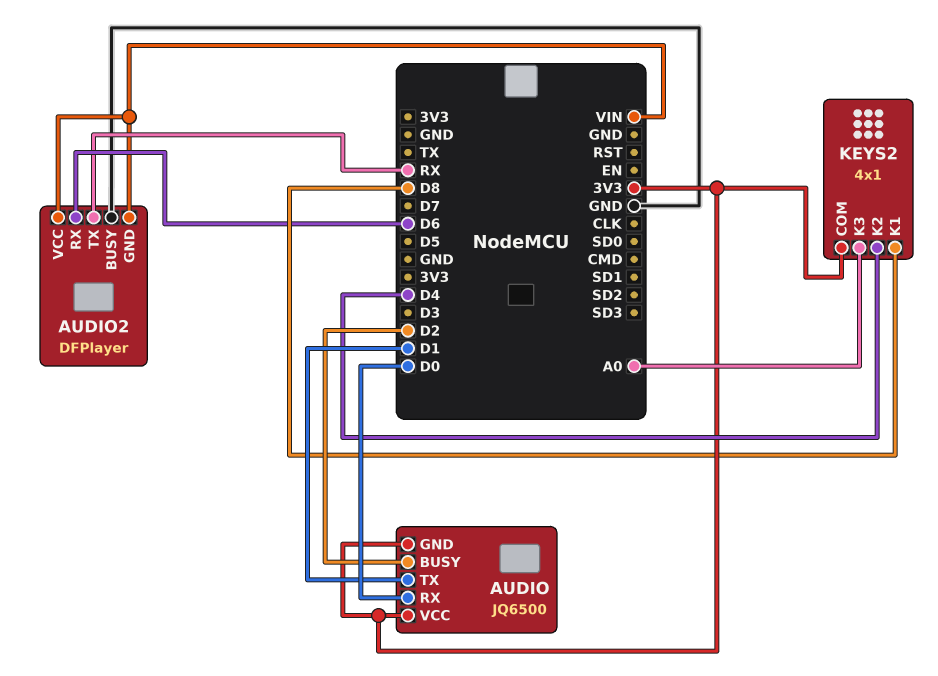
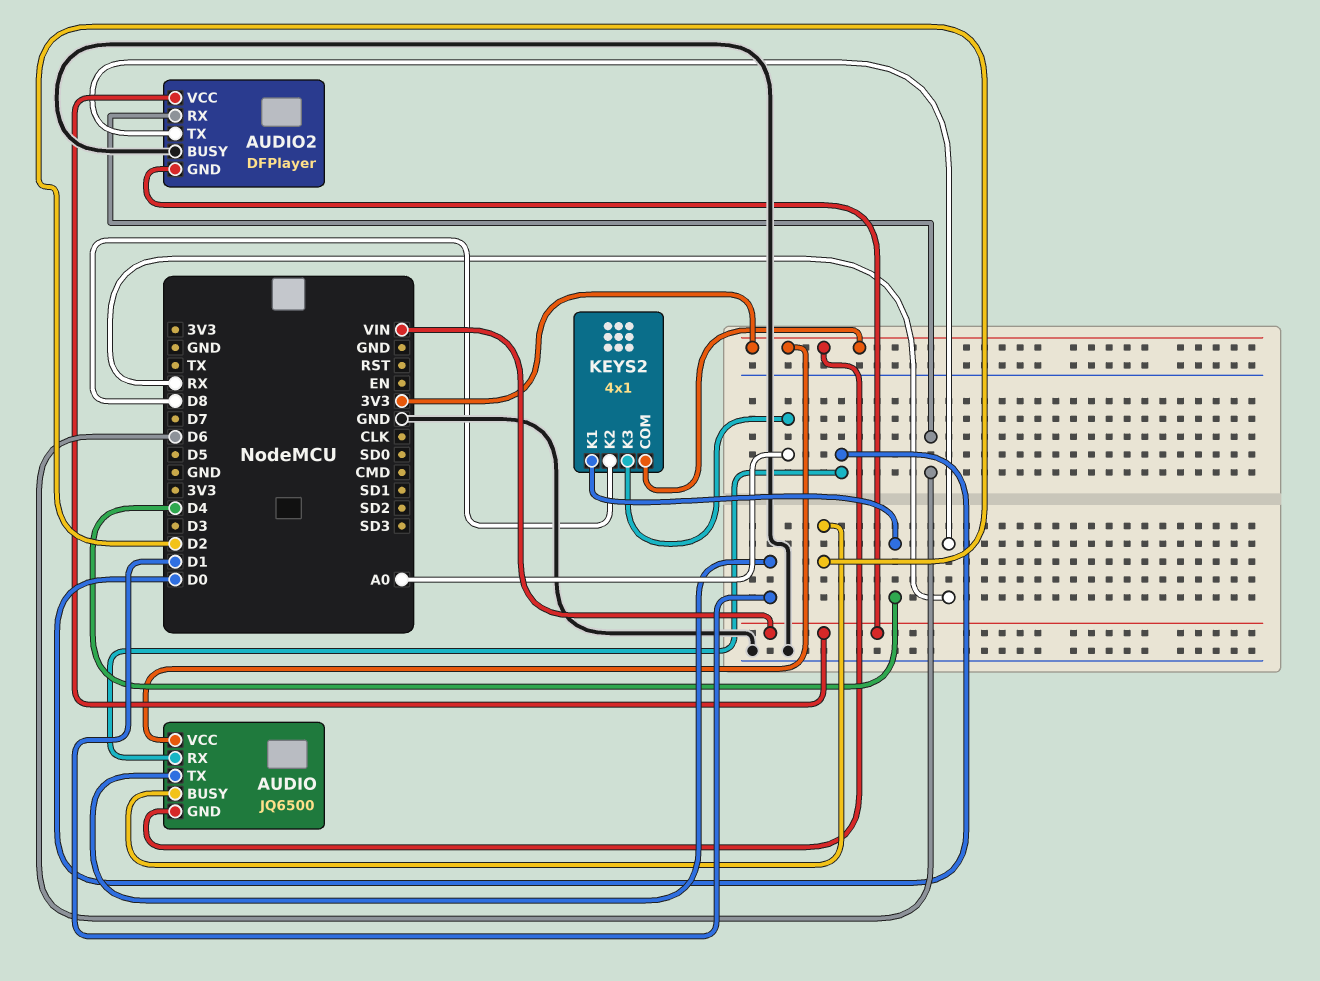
KEYS2 pin K1: D8 -> D4
KEYS2 pin K2: D4 -> D8

